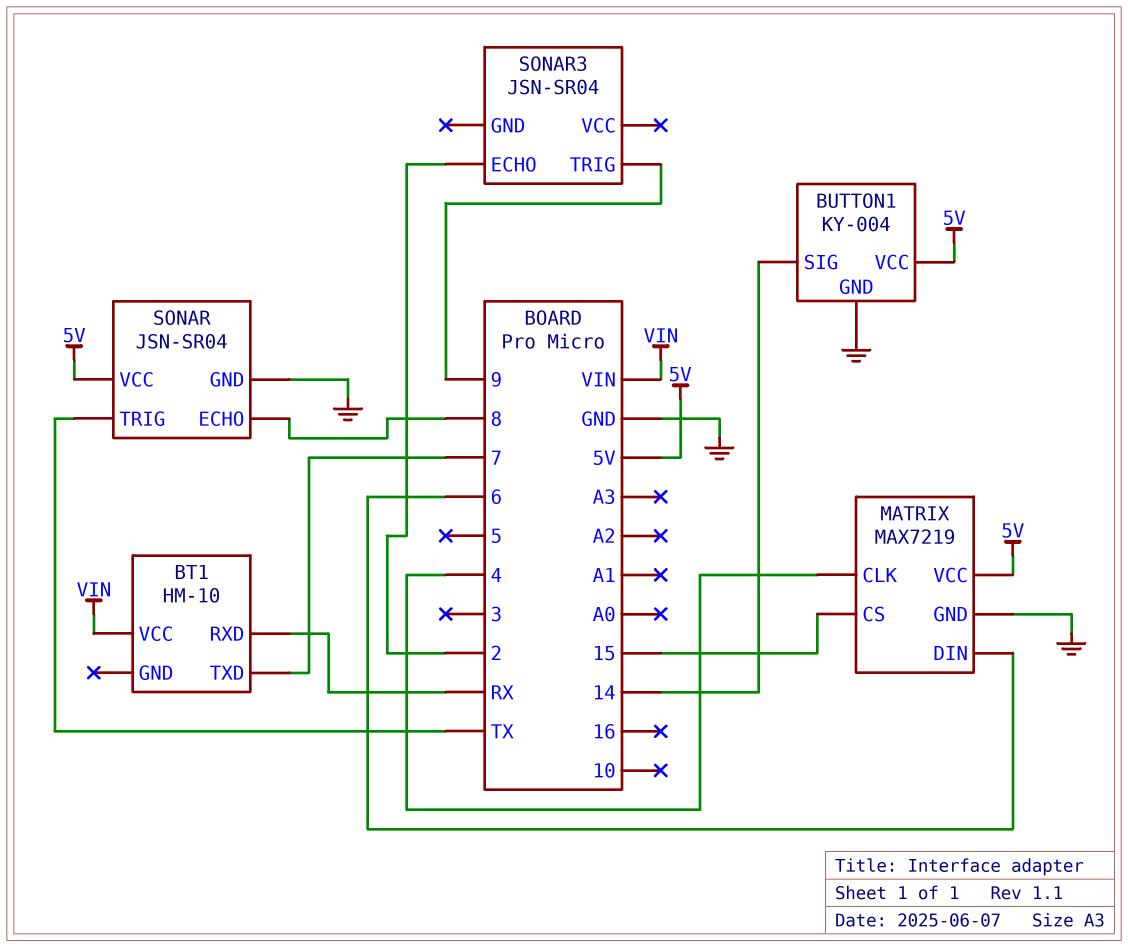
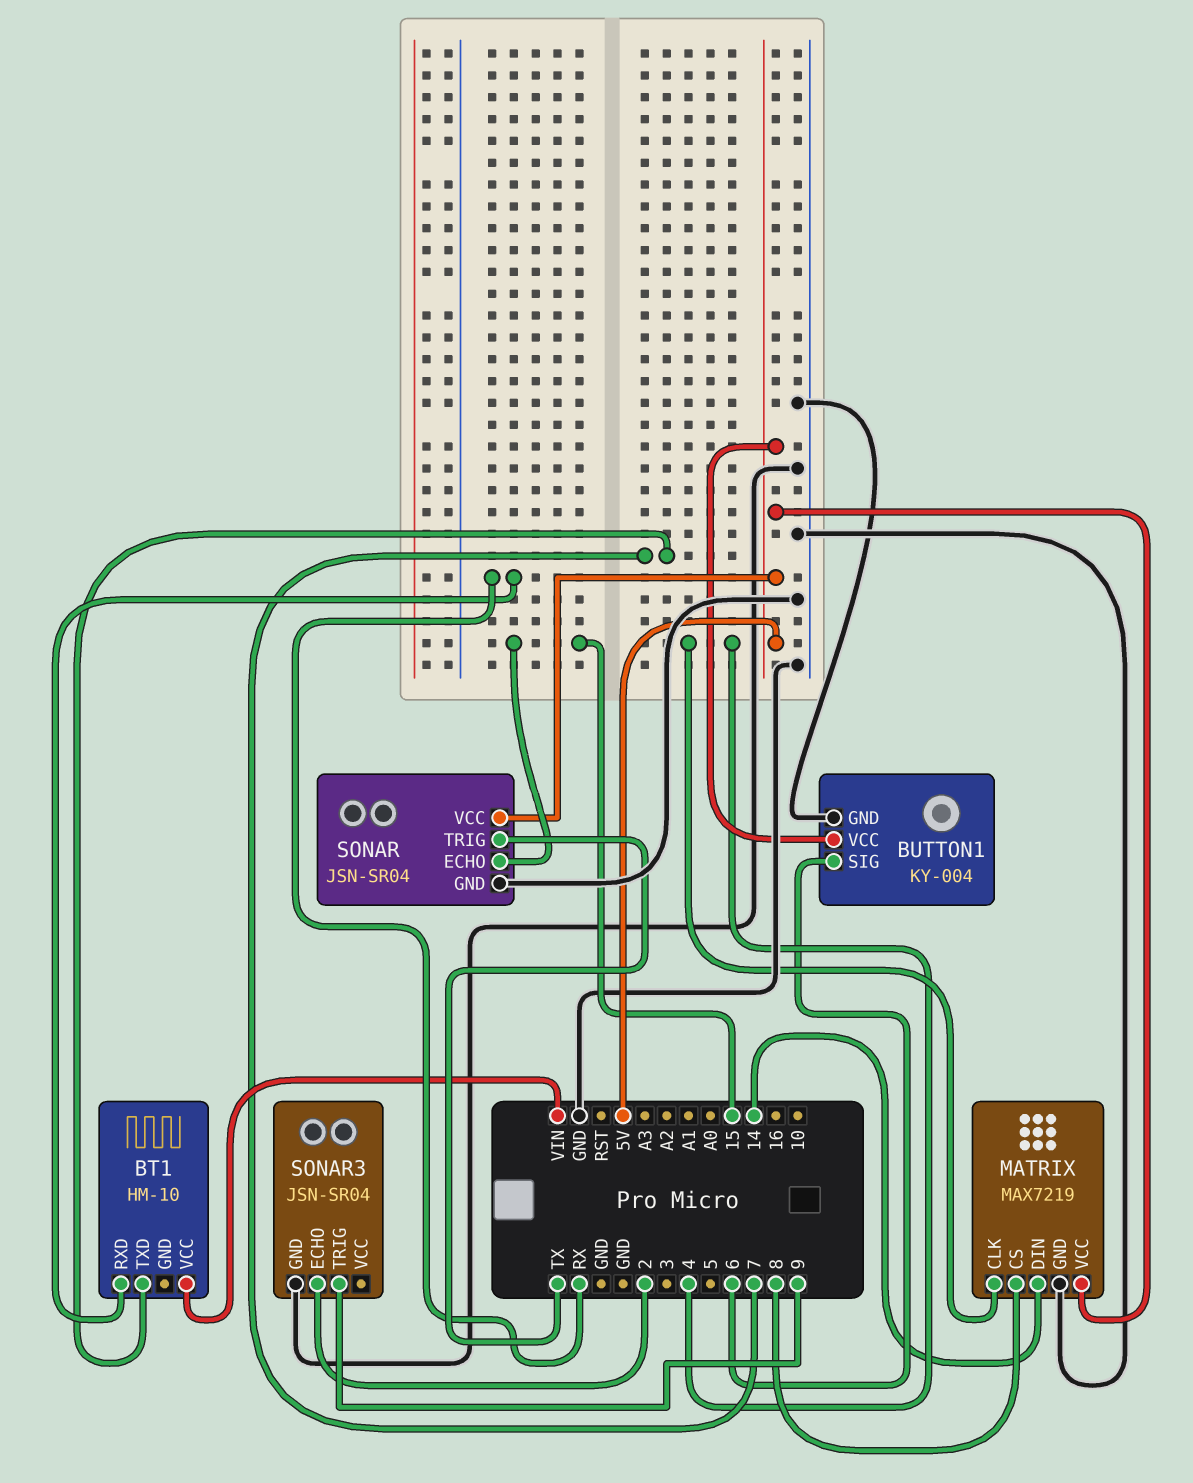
BUTTON1 pin SIG: 14 -> 6
MATRIX pin CS: 15 -> 8
MATRIX pin DIN: 6 -> 14
SONAR pin ECHO: 8 -> 15
SONAR3 pin GND: none -> GND

